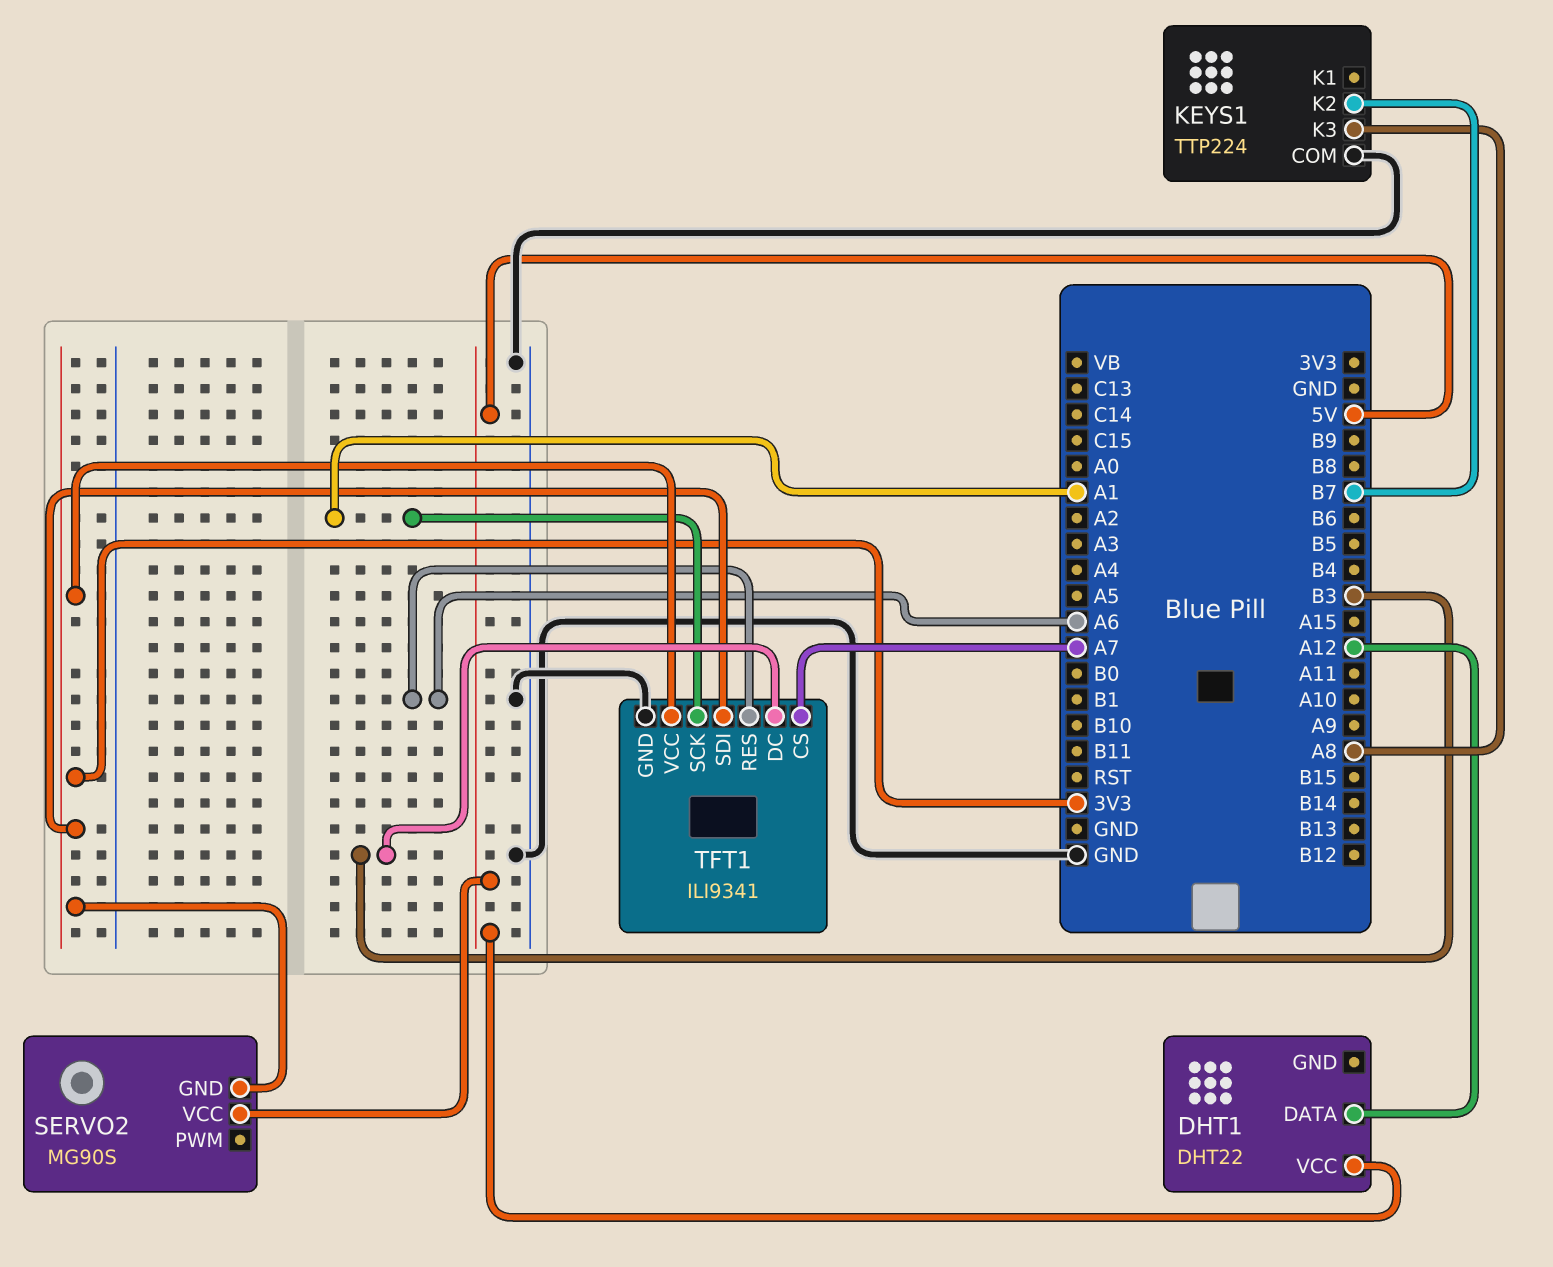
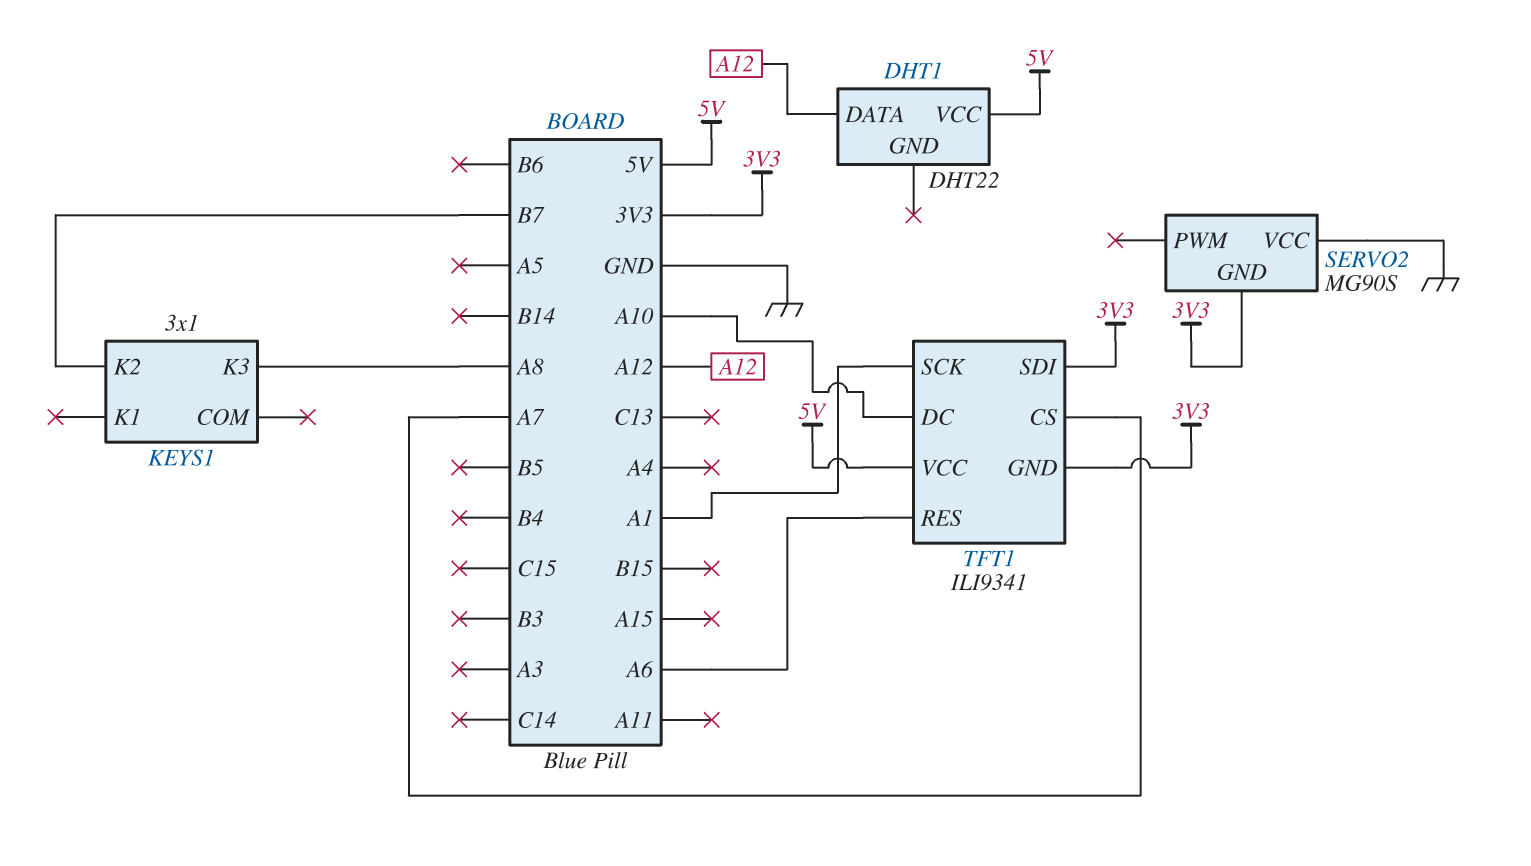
KEYS1: TTP224 -> 3x1
KEYS1 pin COM: GND -> none
SERVO2 pin VCC: 5V -> GND
TFT1 pin DC: B3 -> A10
TFT1 pin GND: GND -> 3V3
TFT1 pin VCC: 3V3 -> 5V

